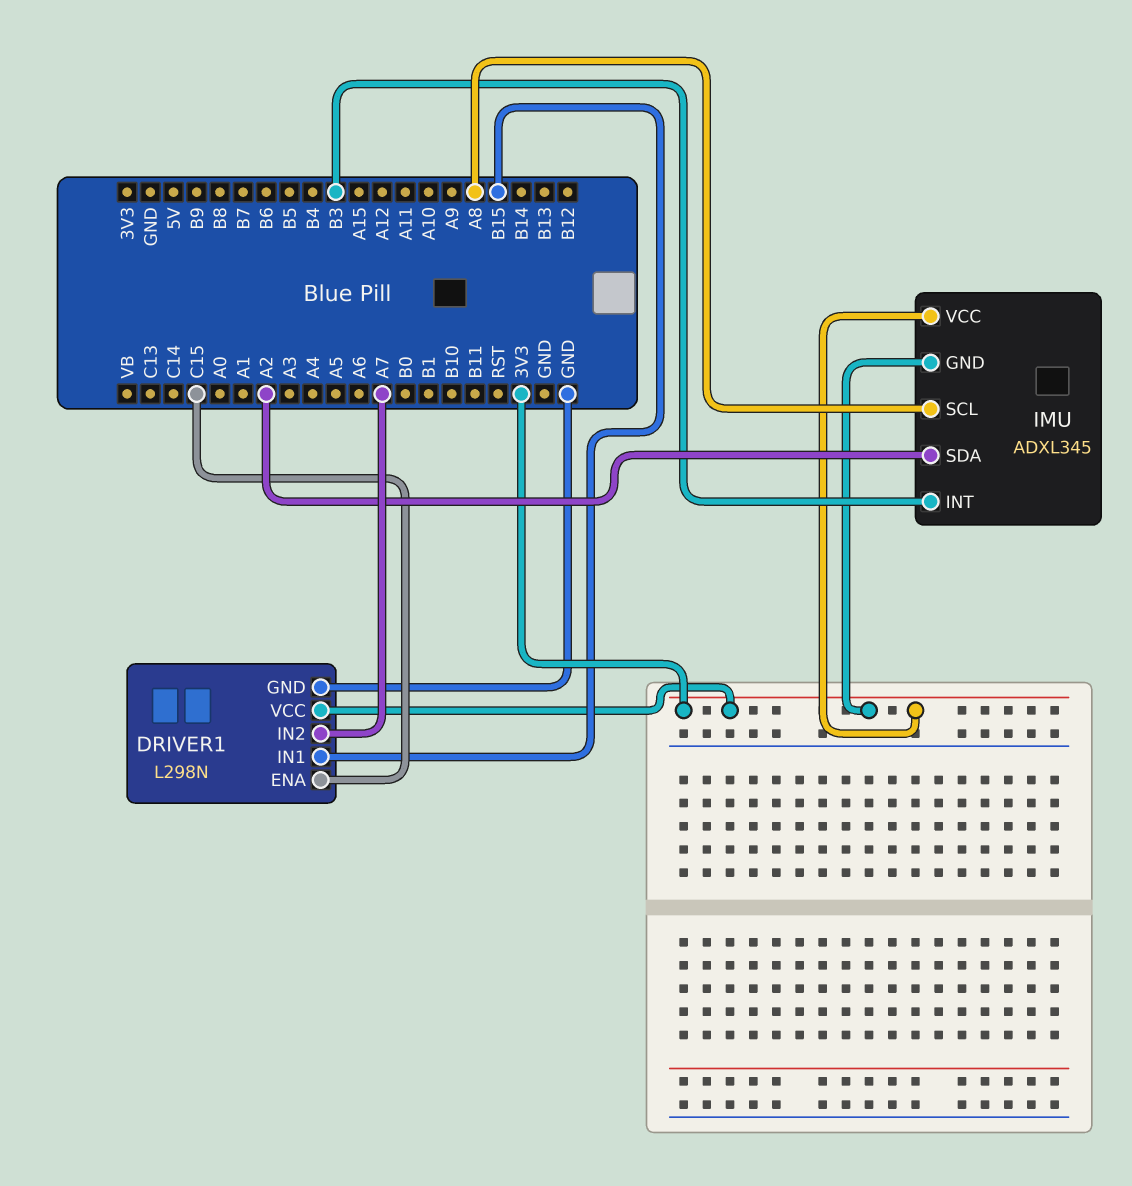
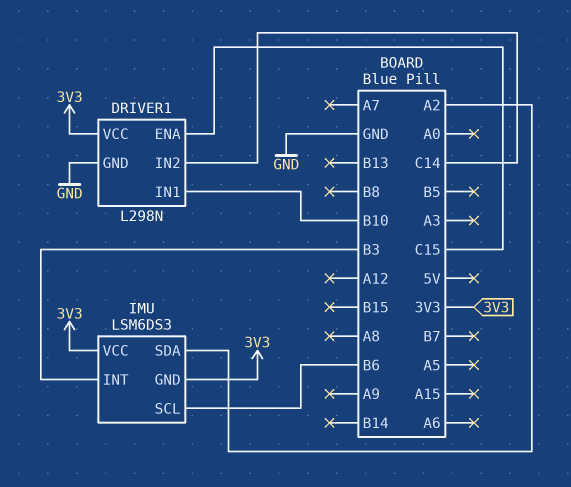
DRIVER1 pin IN1: B15 -> B10
DRIVER1 pin IN2: A7 -> C14
IMU: ADXL345 -> LSM6DS3
IMU pin SCL: A8 -> B6

